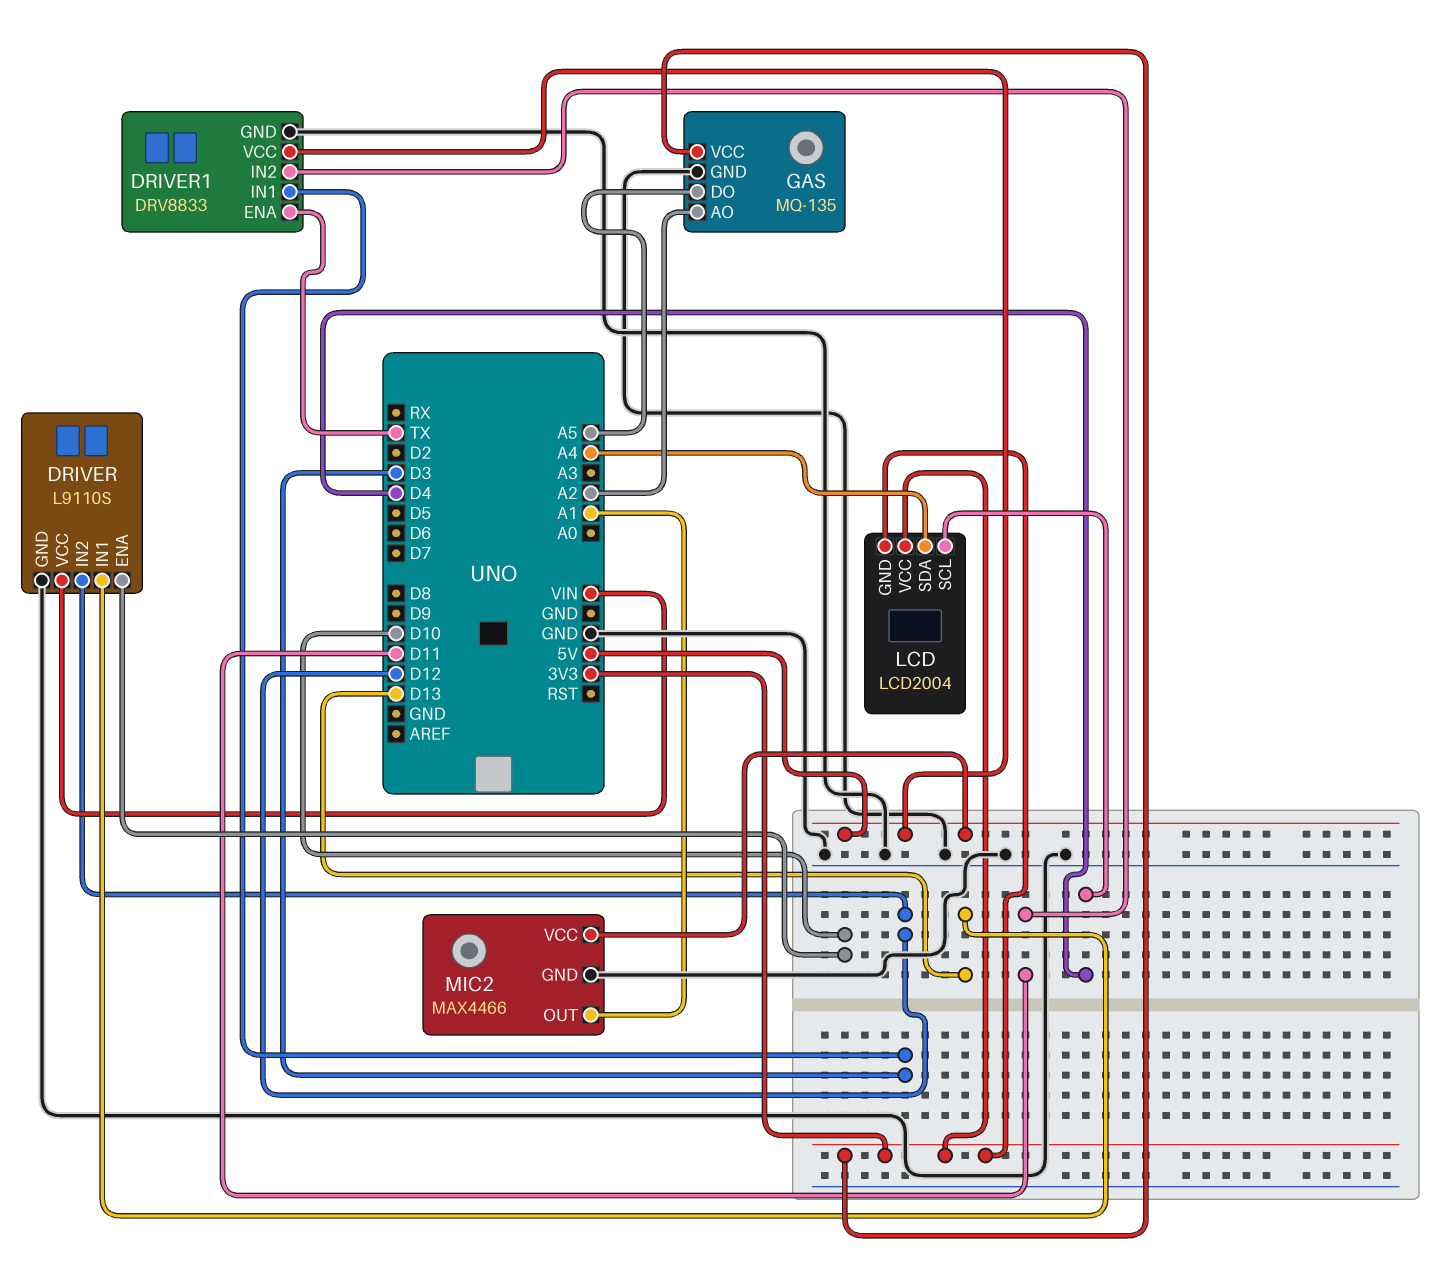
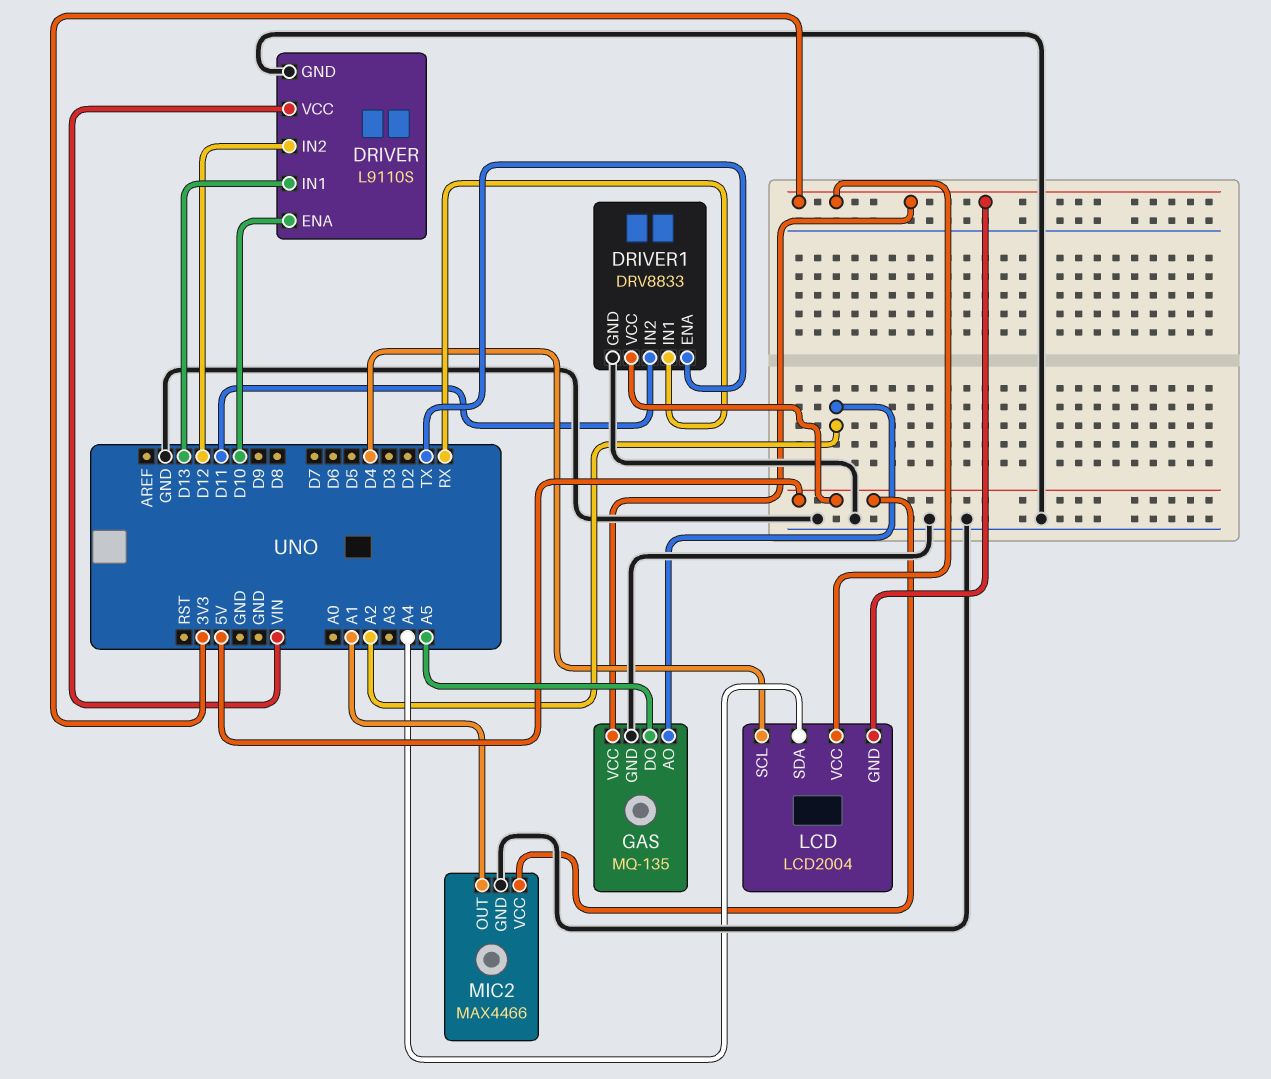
DRIVER1 pin IN1: D3 -> RX

